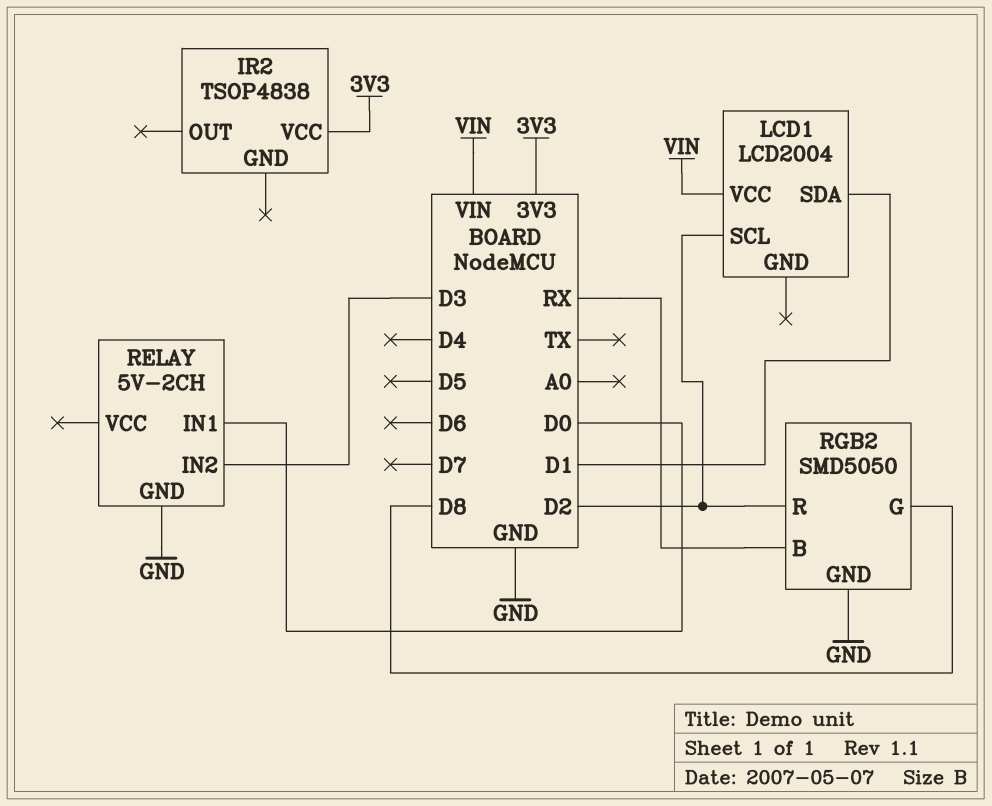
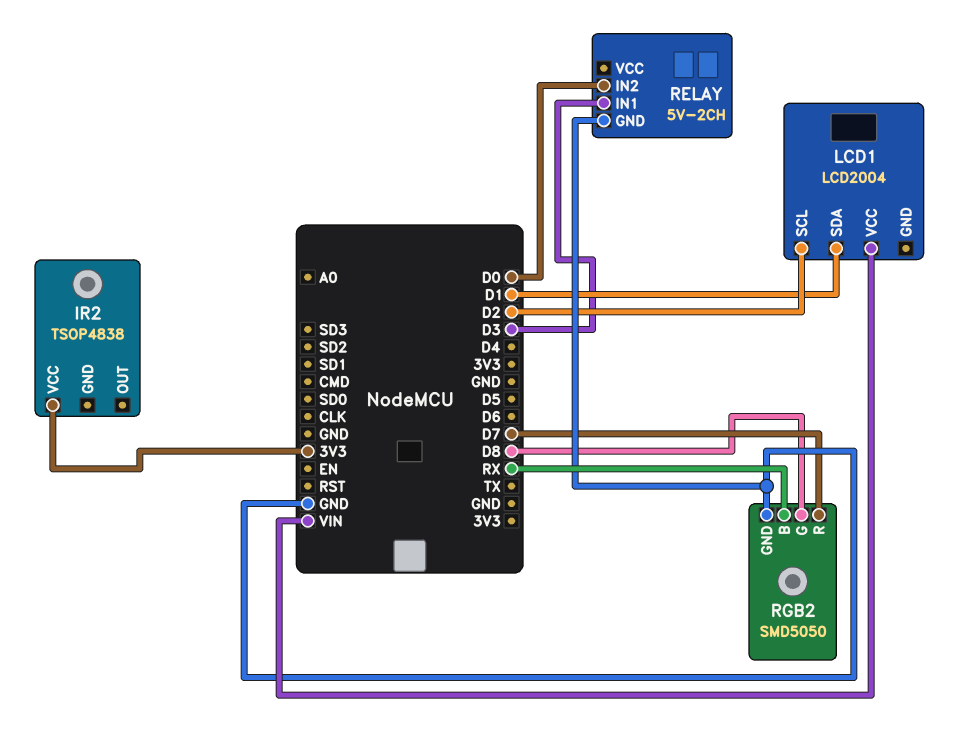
RELAY pin IN1: D0 -> D3
RELAY pin IN2: D3 -> D0
RGB2 pin R: D2 -> D7

